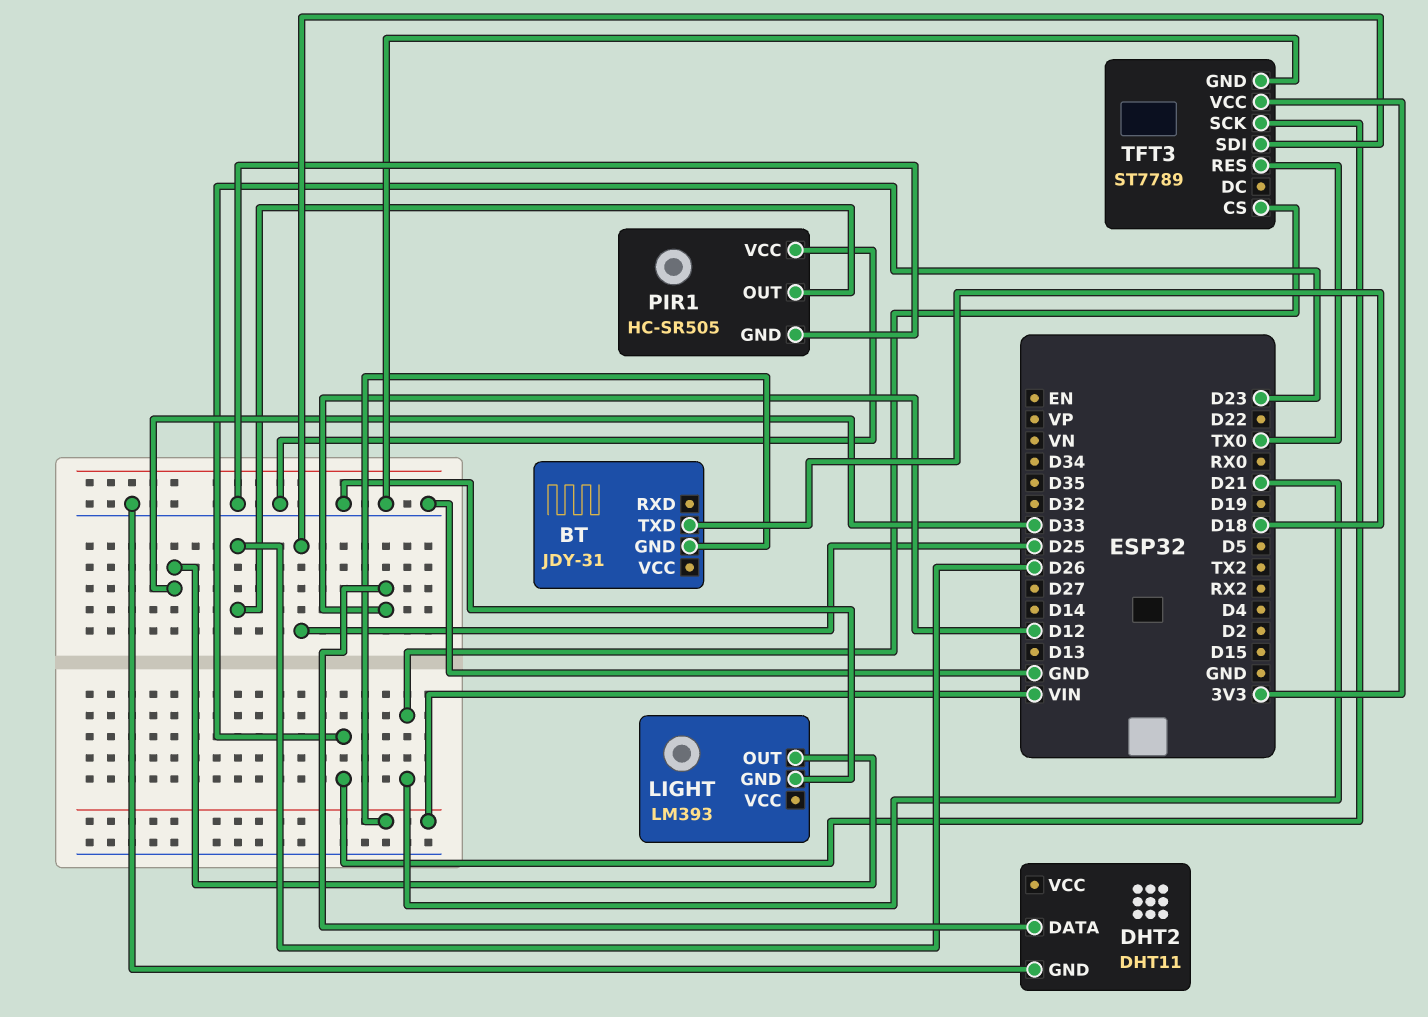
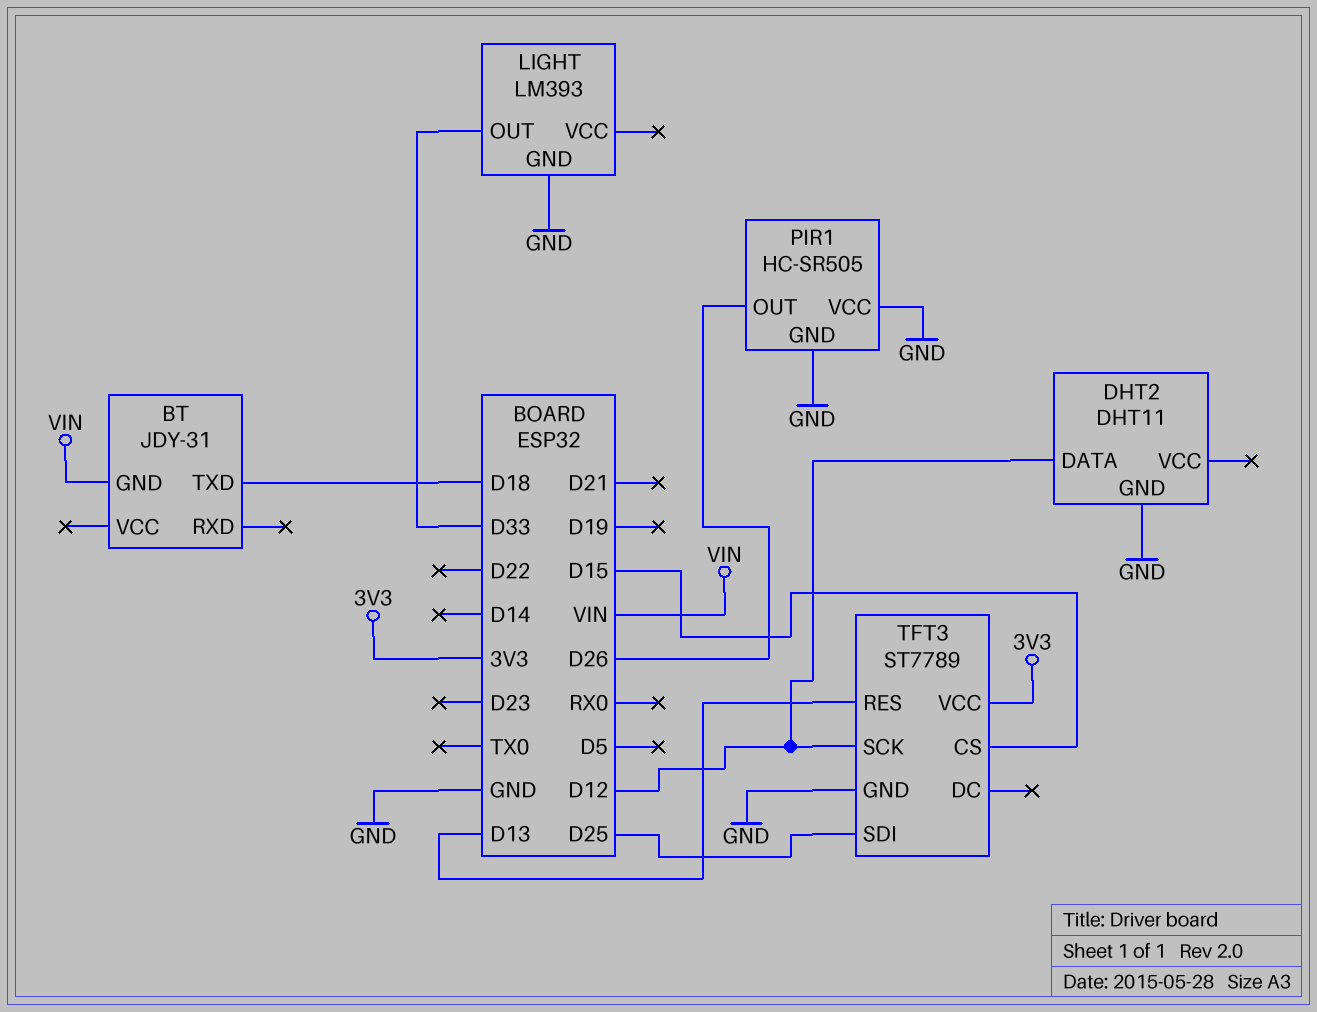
TFT3 pin CS: D21 -> D15
TFT3 pin RES: TX0 -> D13
TFT3 pin SCK: D23 -> D12

